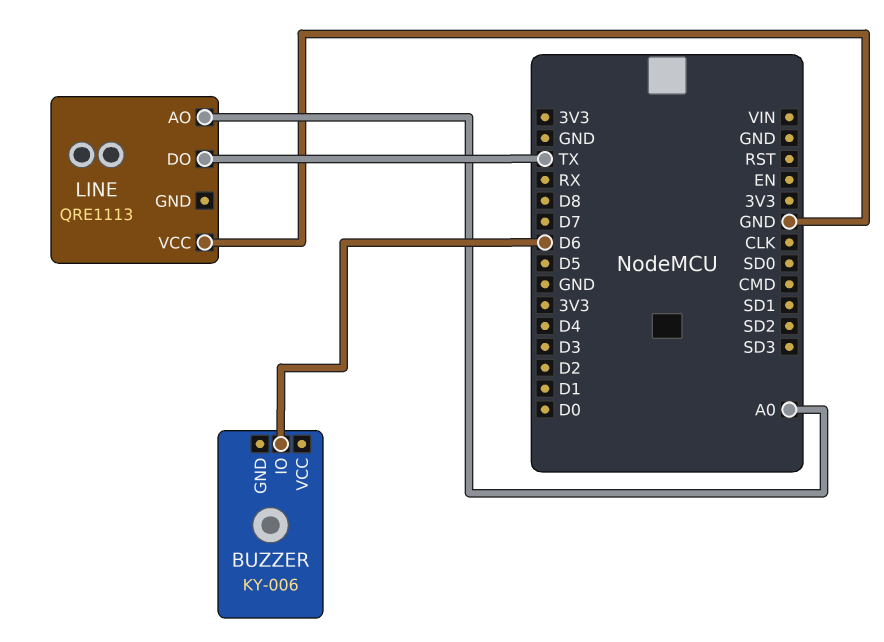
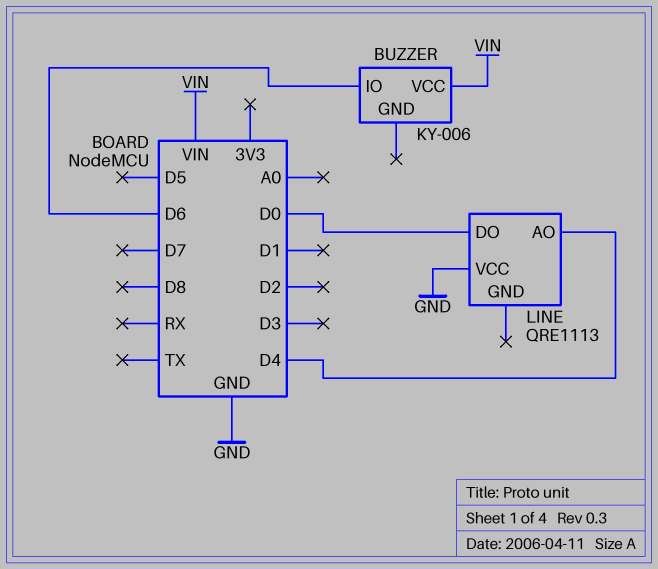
BUZZER pin VCC: none -> VIN
LINE pin AO: A0 -> D4
LINE pin DO: TX -> D0

